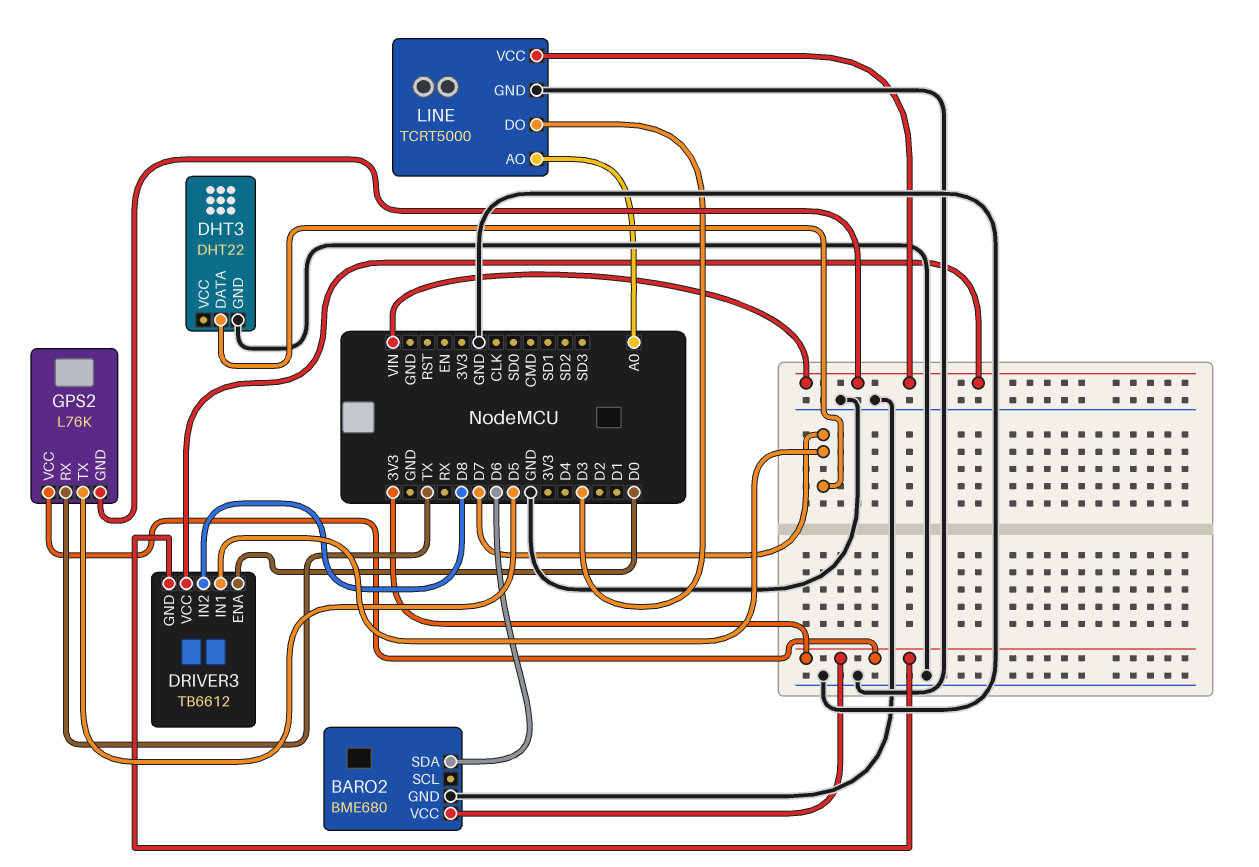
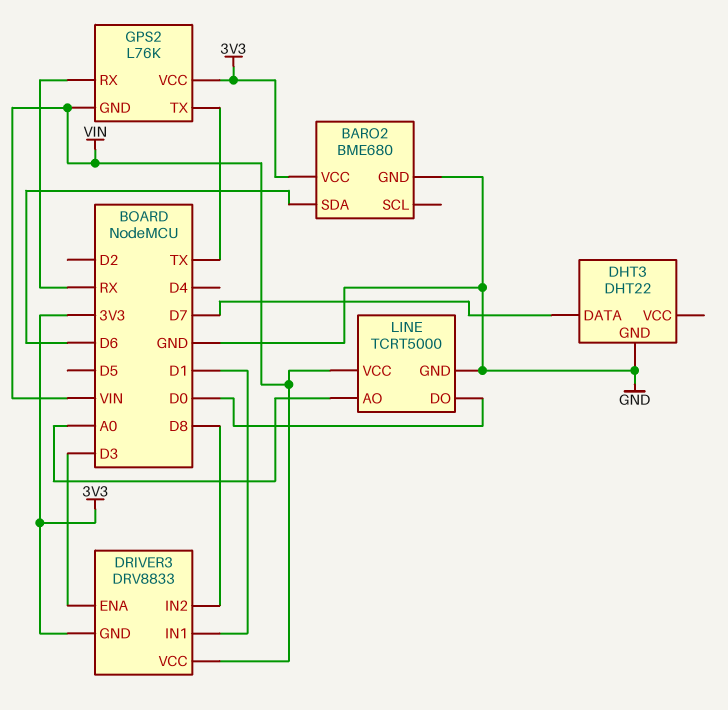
DRIVER3: TB6612 -> DRV8833
DRIVER3 pin ENA: D0 -> D3
DRIVER3 pin IN1: D7 -> D1
GPS2 pin RX: TX -> RX
GPS2 pin TX: D5 -> TX
LINE pin DO: D3 -> D0

